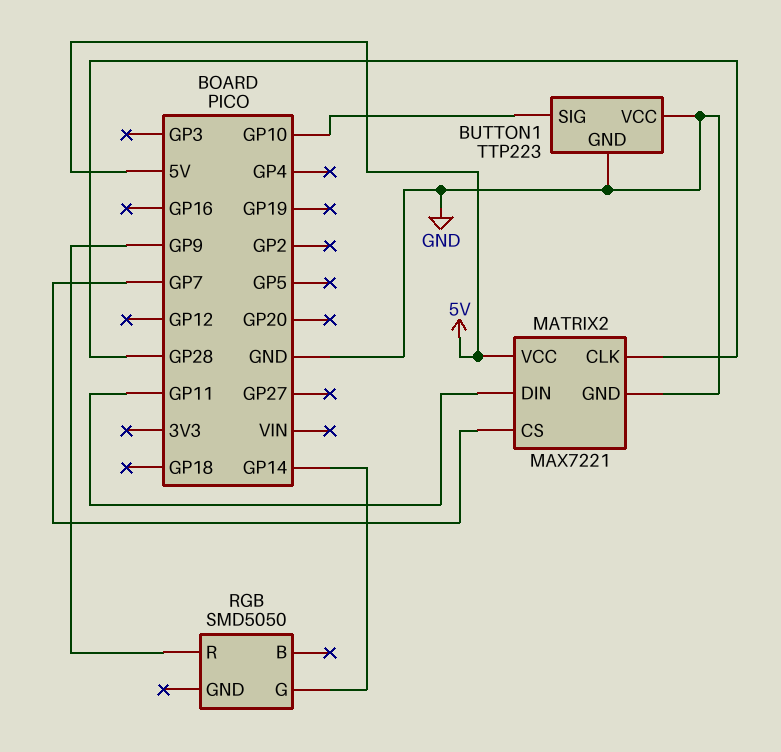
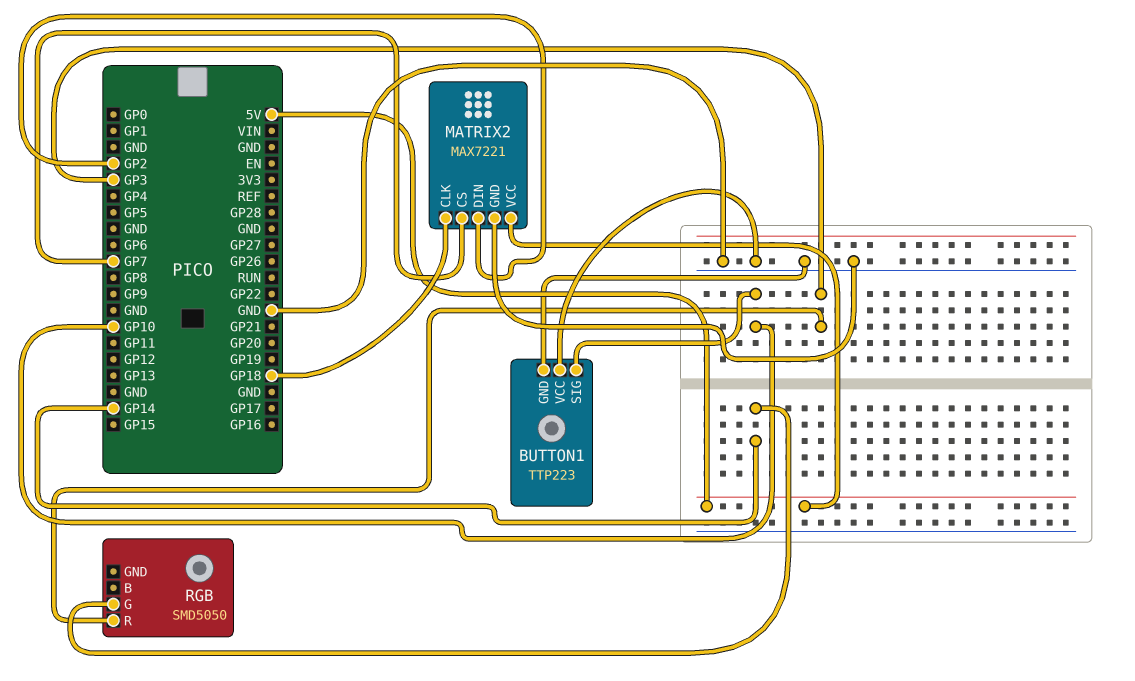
MATRIX2 pin CLK: GP28 -> GP18
MATRIX2 pin DIN: GP11 -> GP2
RGB pin R: GP9 -> GP3

